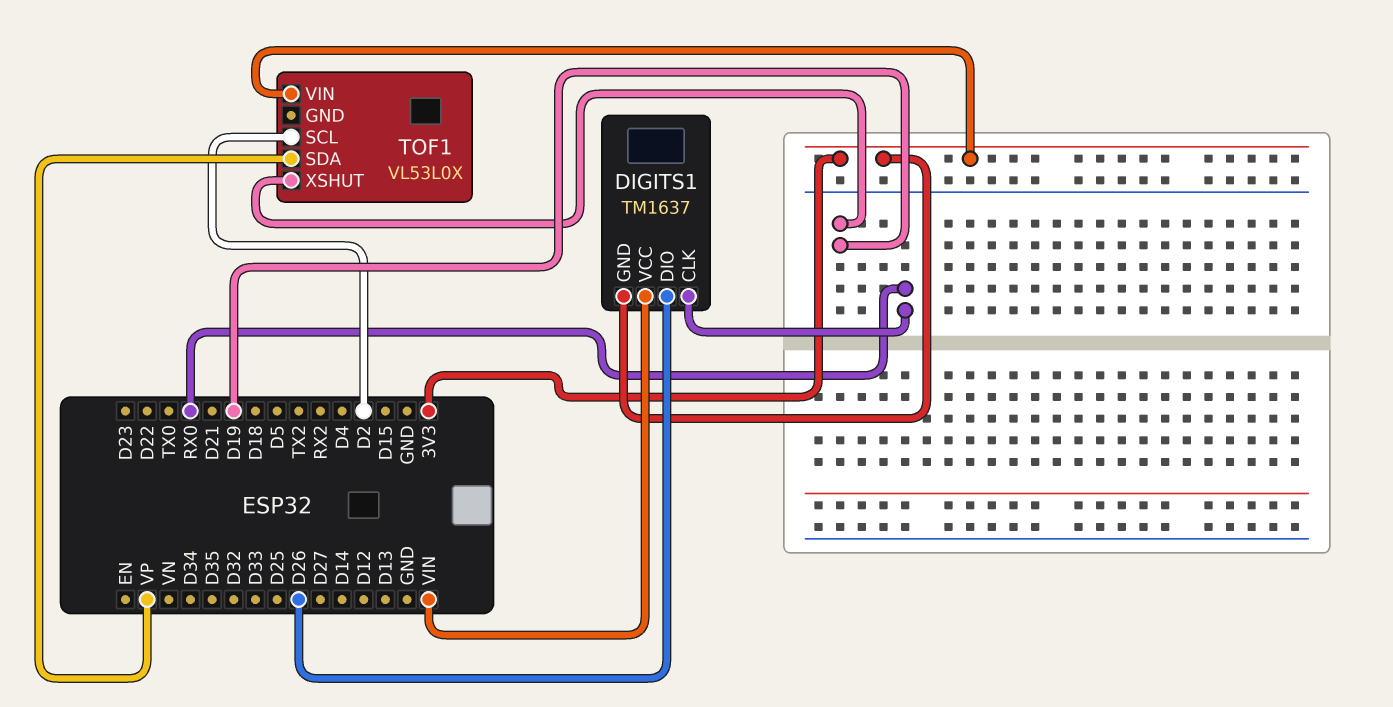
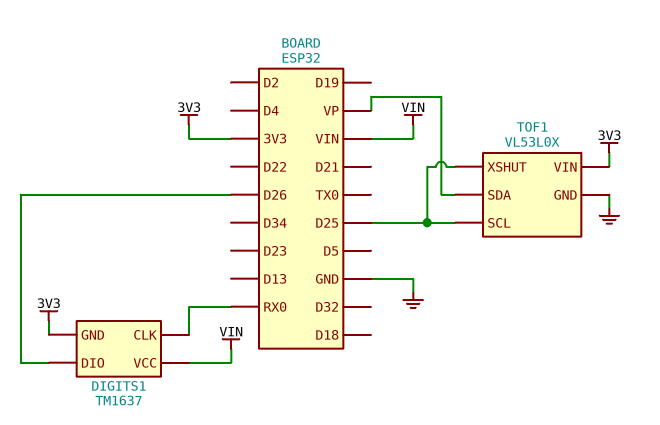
TOF1 pin GND: none -> GND
TOF1 pin SCL: D2 -> D25
TOF1 pin XSHUT: D19 -> D25

